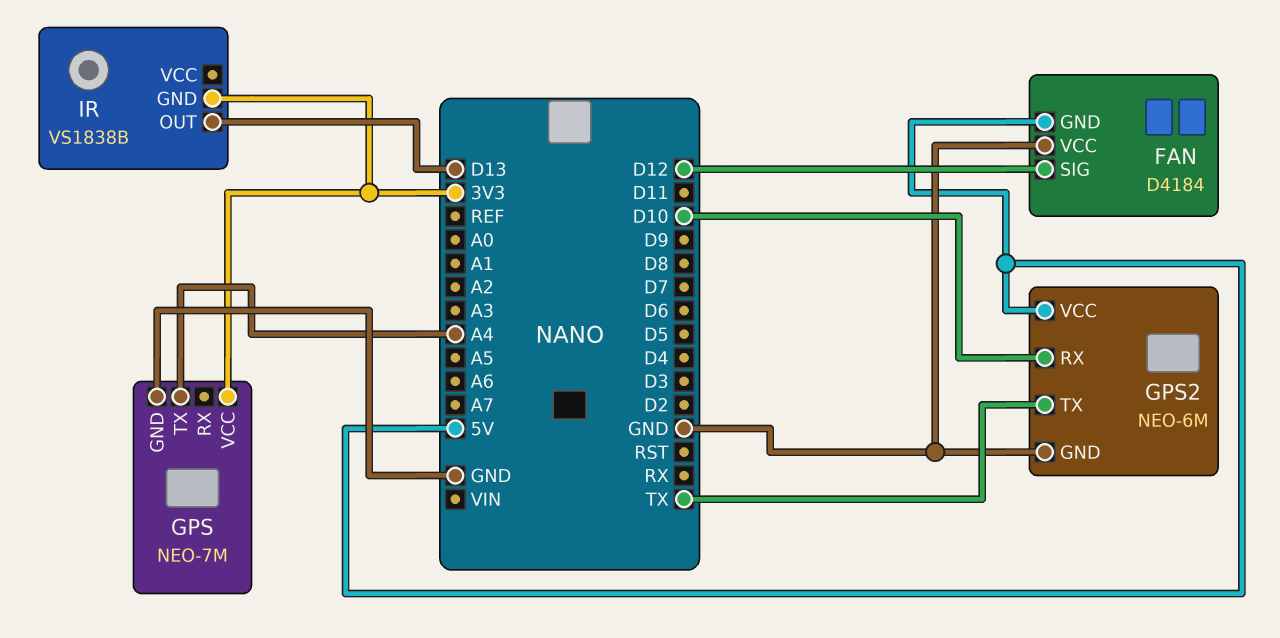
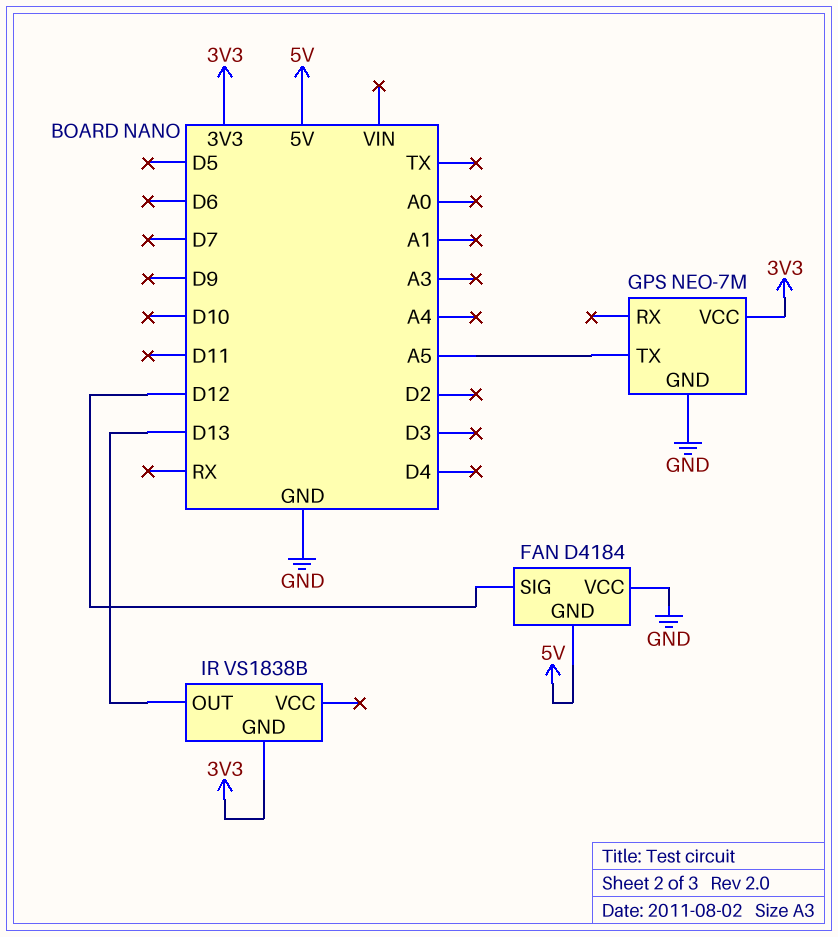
GPS pin TX: A4 -> A5
GPS2: NEO-6M -> none
GPS2 pin GND: GND -> none
GPS2 pin RX: D10 -> none
GPS2 pin TX: TX -> none
GPS2 pin VCC: 5V -> none

